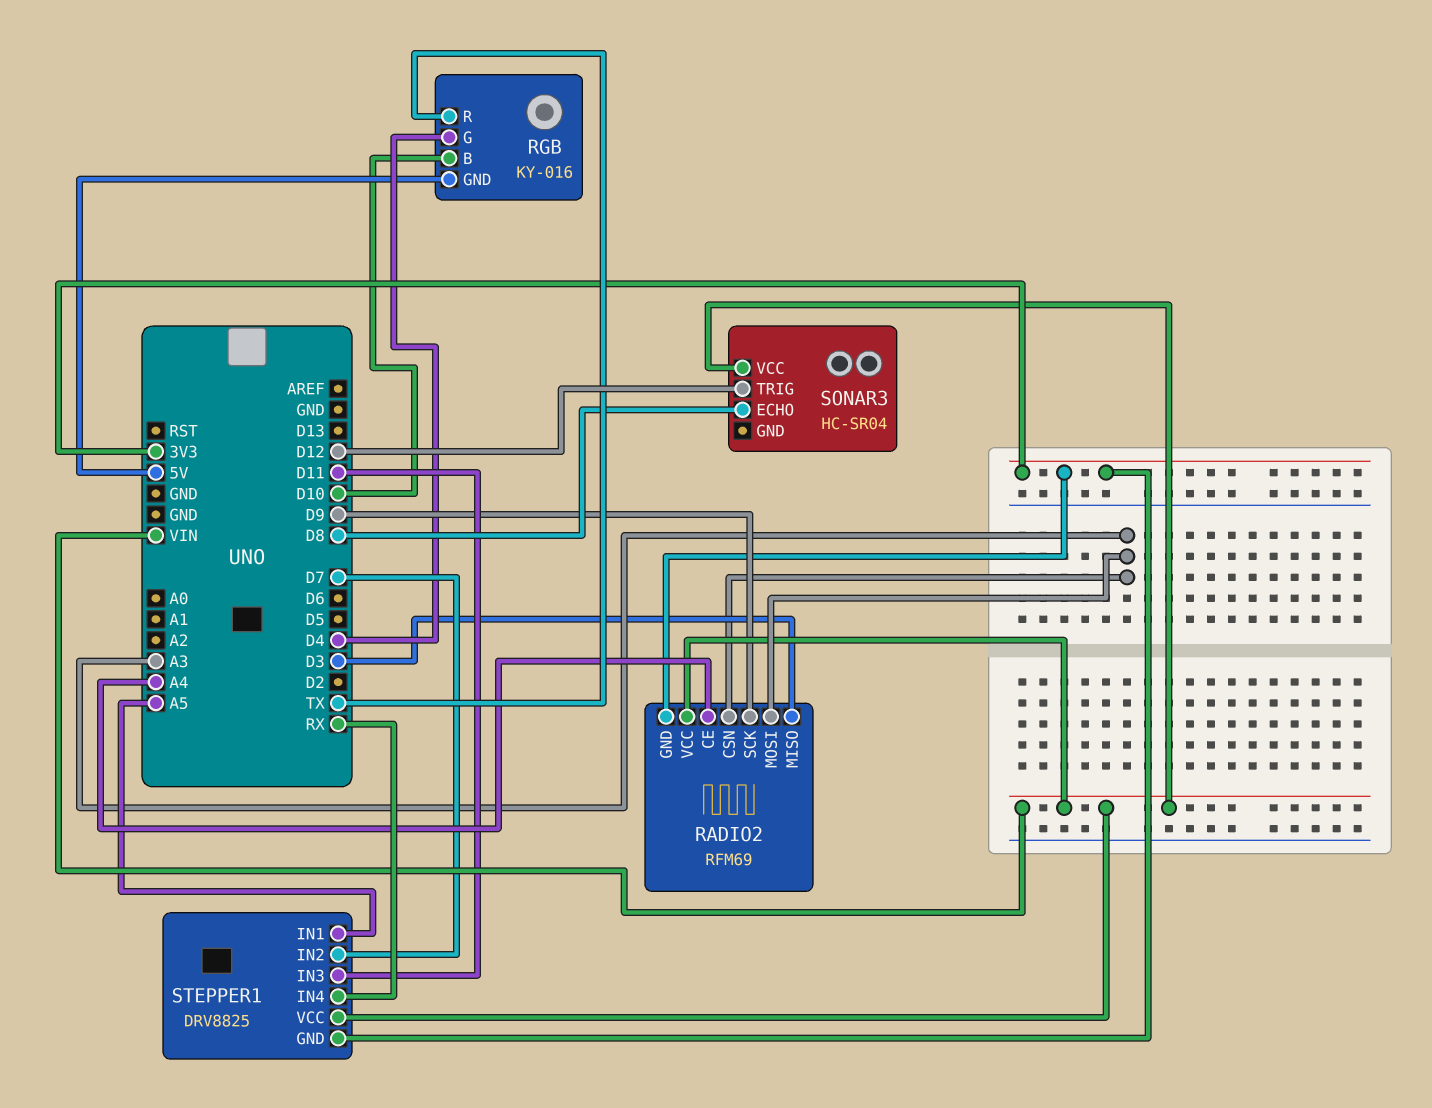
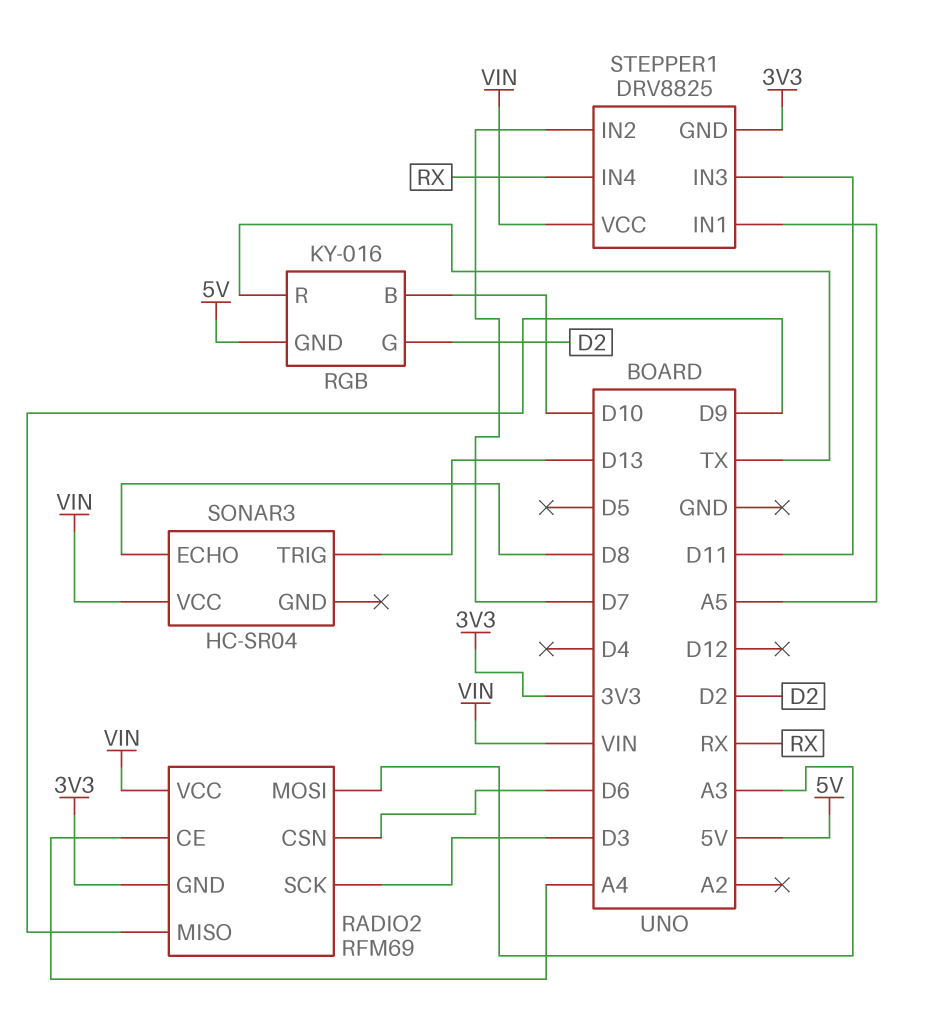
RADIO2 pin CSN: A3 -> D6
RADIO2 pin MISO: D3 -> D9
RADIO2 pin SCK: D9 -> D3
RGB pin G: D4 -> D2
SONAR3 pin TRIG: D12 -> D13

